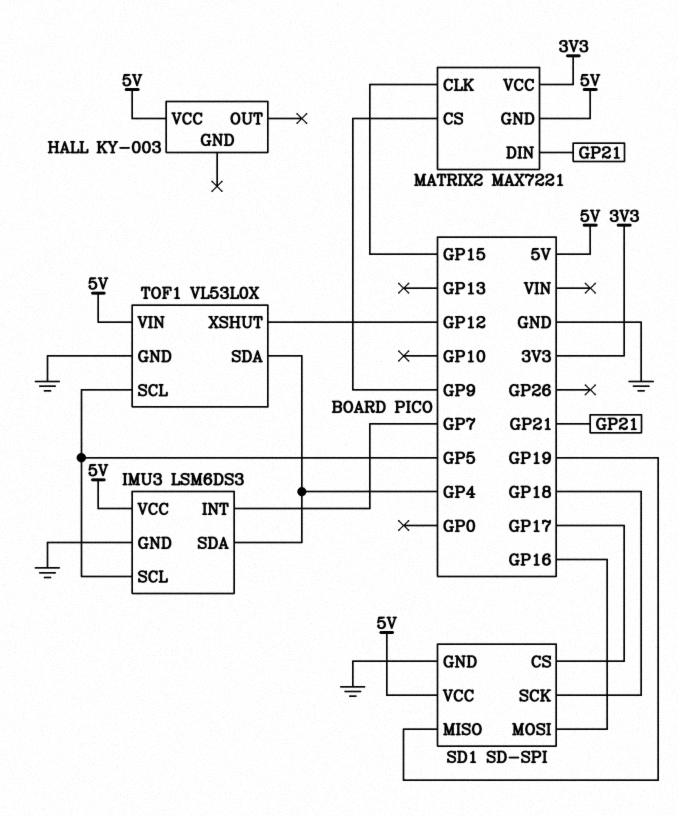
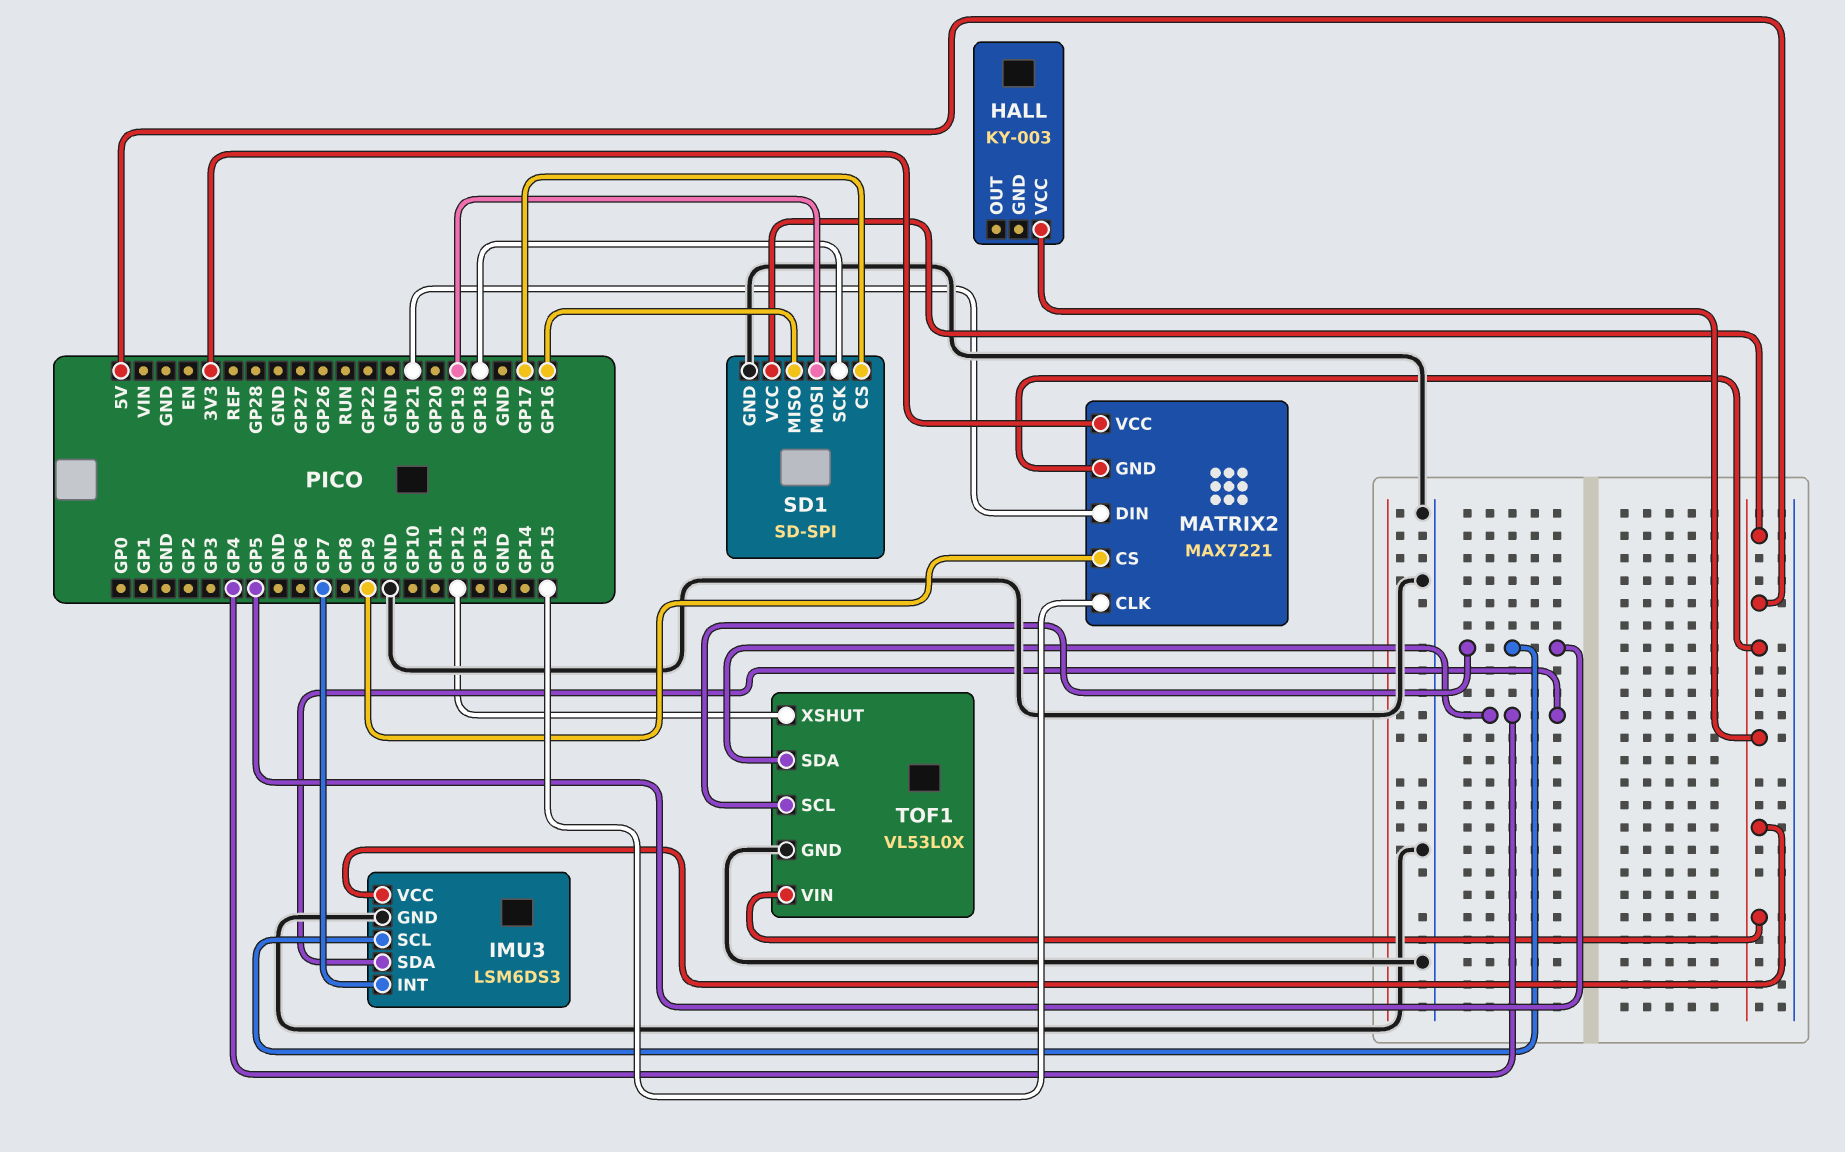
SD1 pin MISO: GP19 -> GP16
SD1 pin MOSI: GP16 -> GP19

